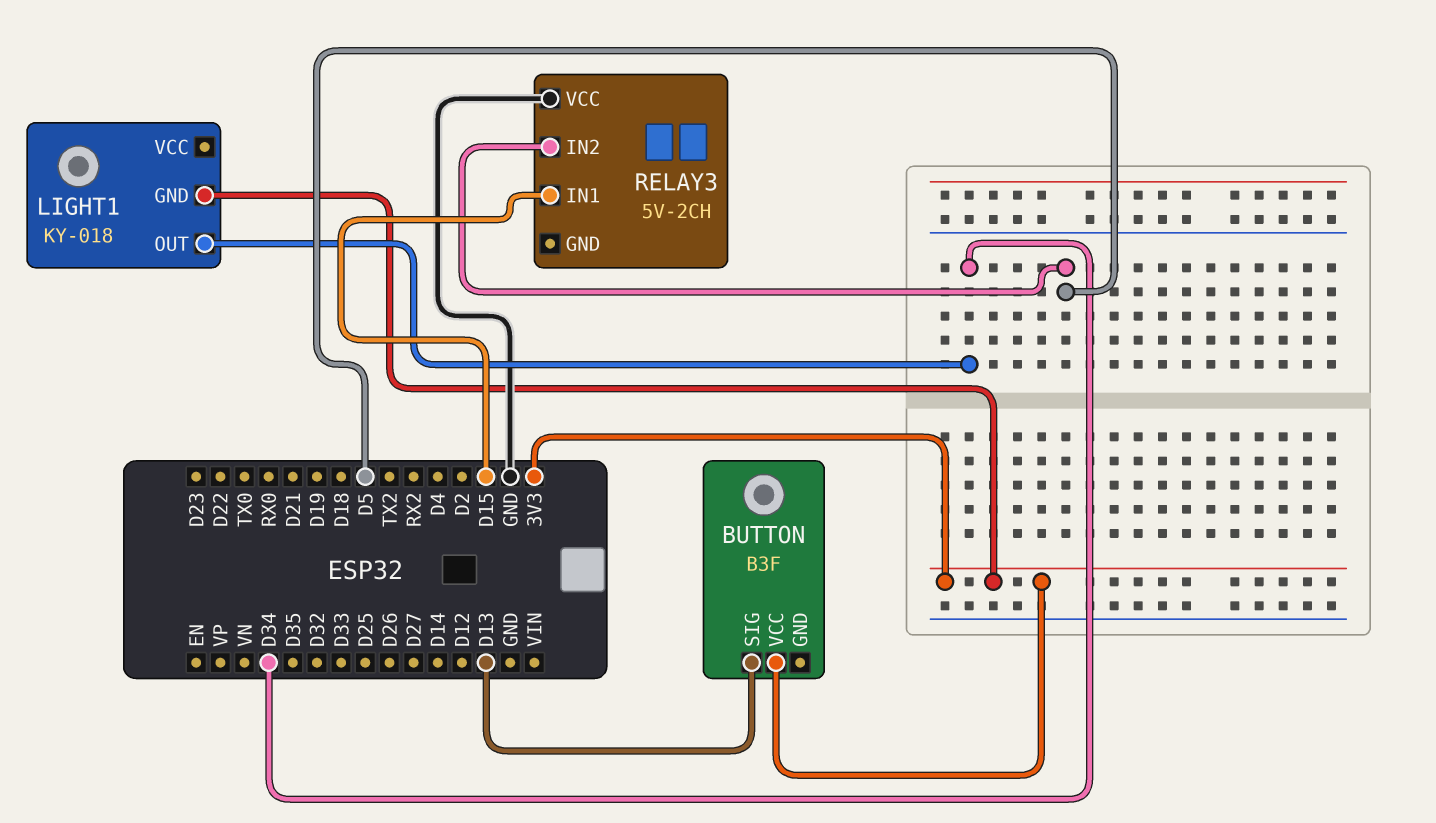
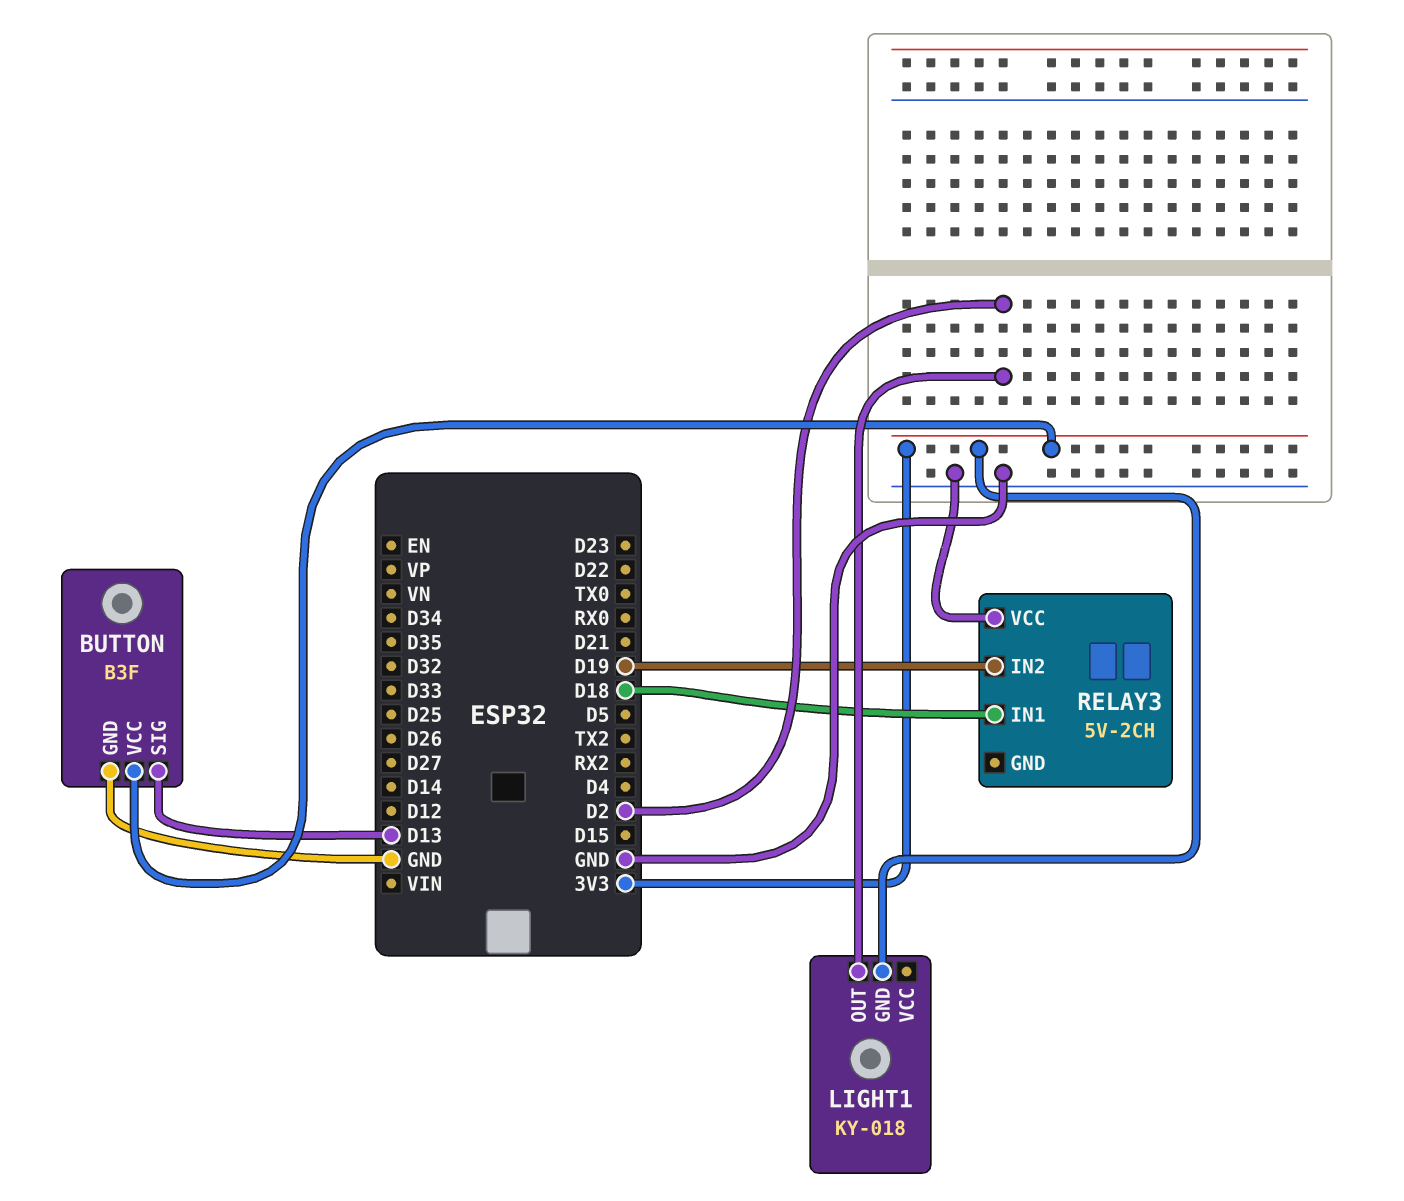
BUTTON pin GND: none -> GND
LIGHT1 pin OUT: D34 -> D2
RELAY3 pin IN1: D15 -> D18
RELAY3 pin IN2: D5 -> D19

